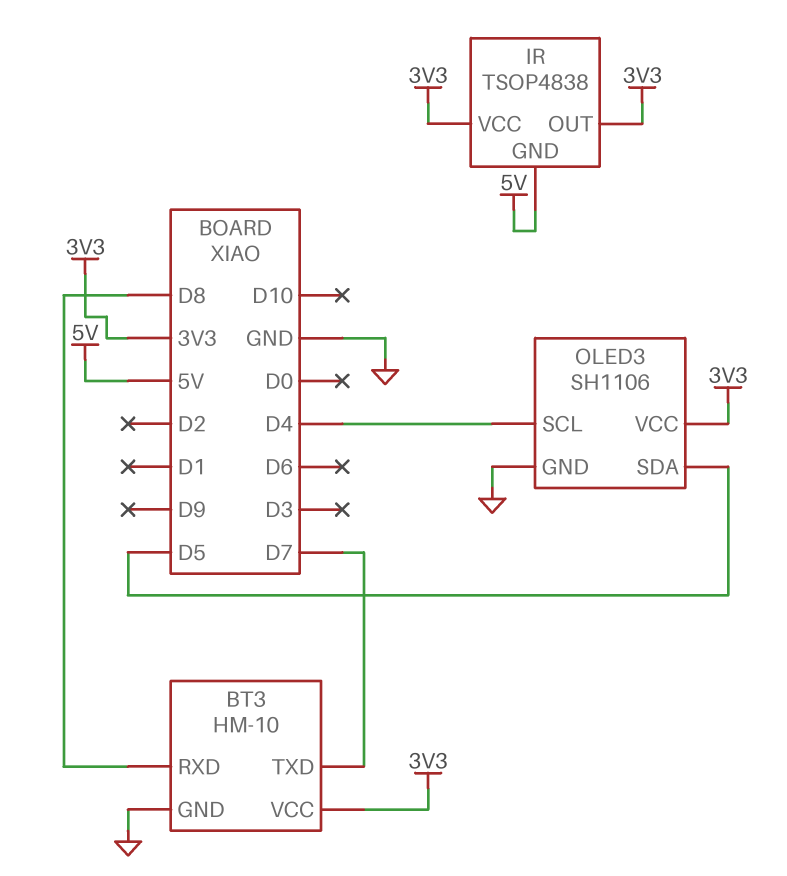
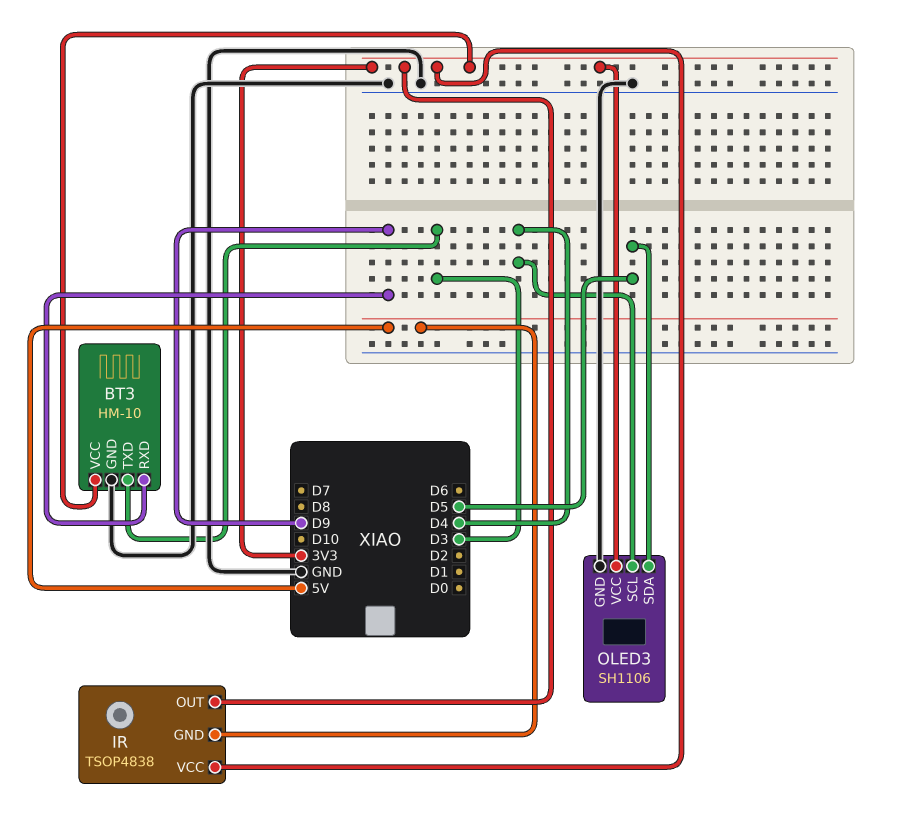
BT3 pin RXD: D8 -> D9
BT3 pin TXD: D7 -> D3

